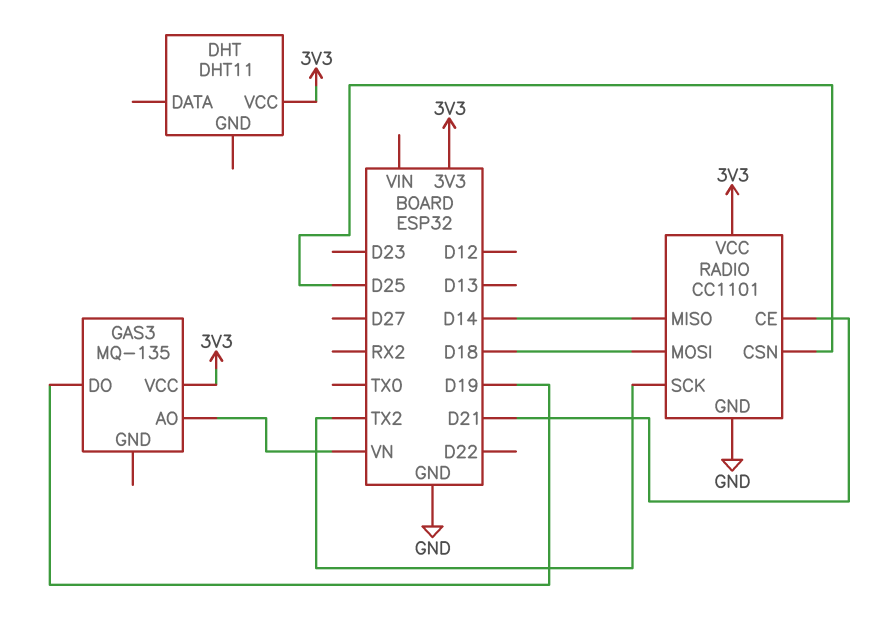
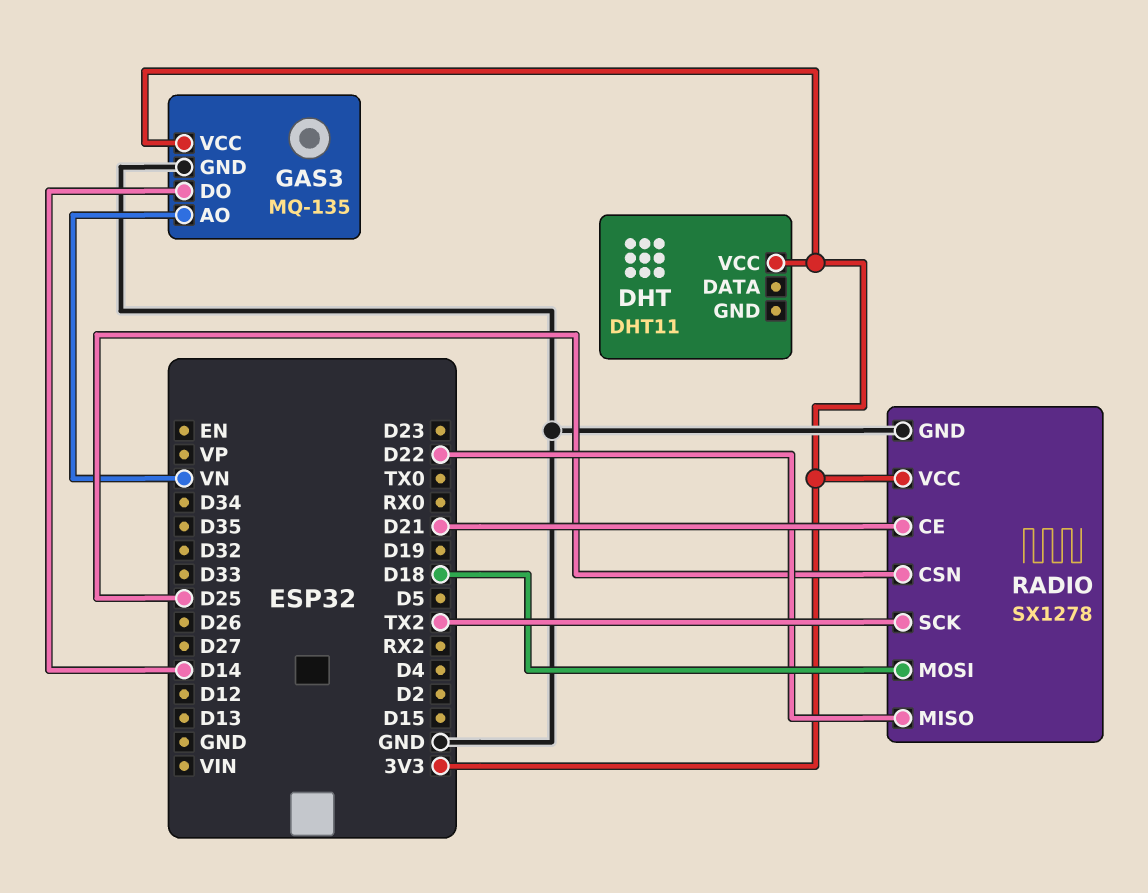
GAS3 pin DO: D19 -> D14
GAS3 pin GND: none -> GND
RADIO: CC1101 -> SX1278
RADIO pin MISO: D14 -> D22

